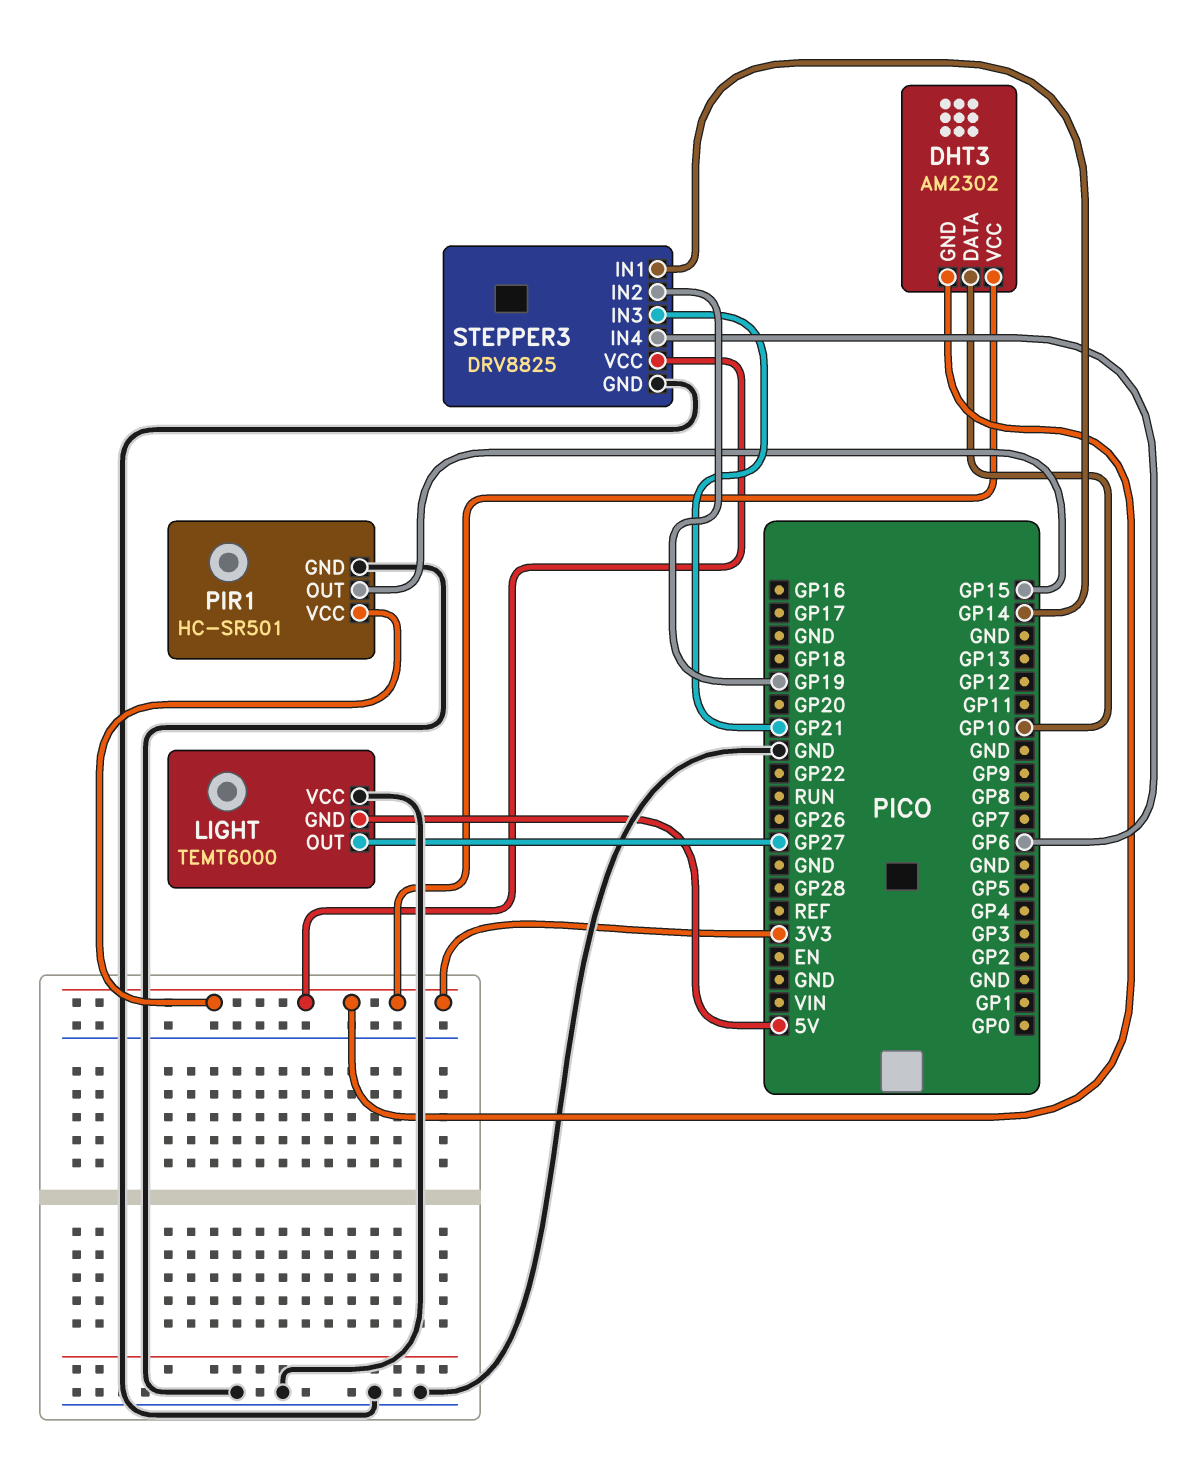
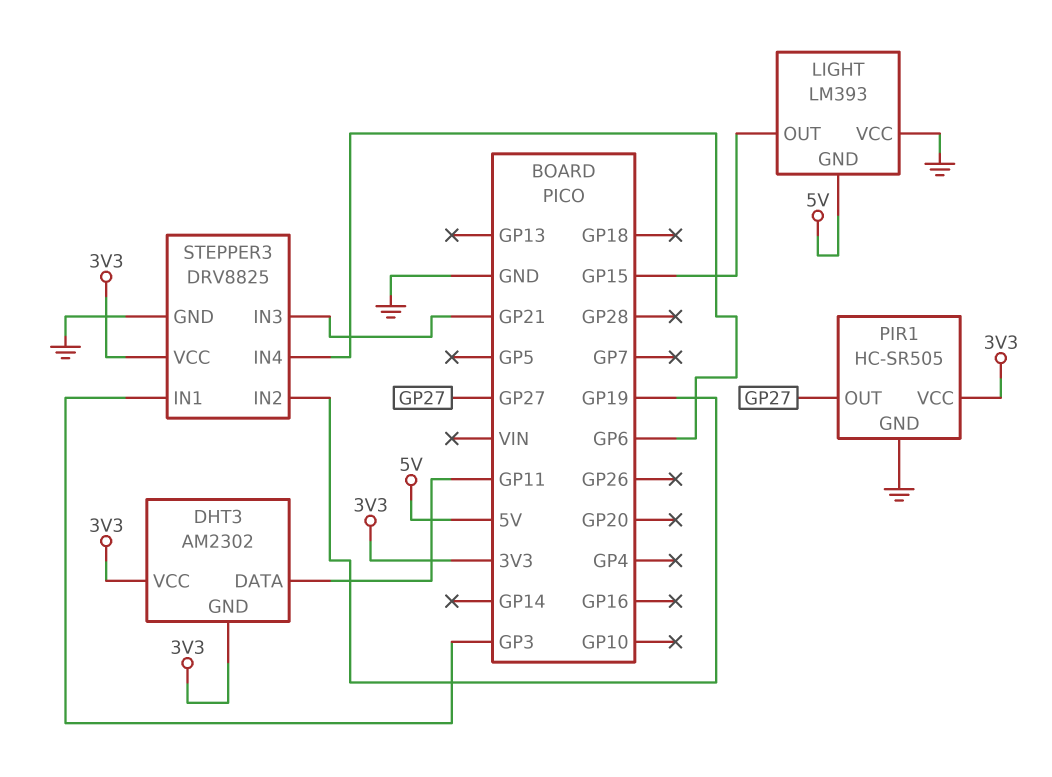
DHT3 pin DATA: GP10 -> GP11
LIGHT: TEMT6000 -> LM393
LIGHT pin OUT: GP27 -> GP15
PIR1: HC-SR501 -> HC-SR505
PIR1 pin OUT: GP15 -> GP27
STEPPER3 pin IN1: GP14 -> GP3

